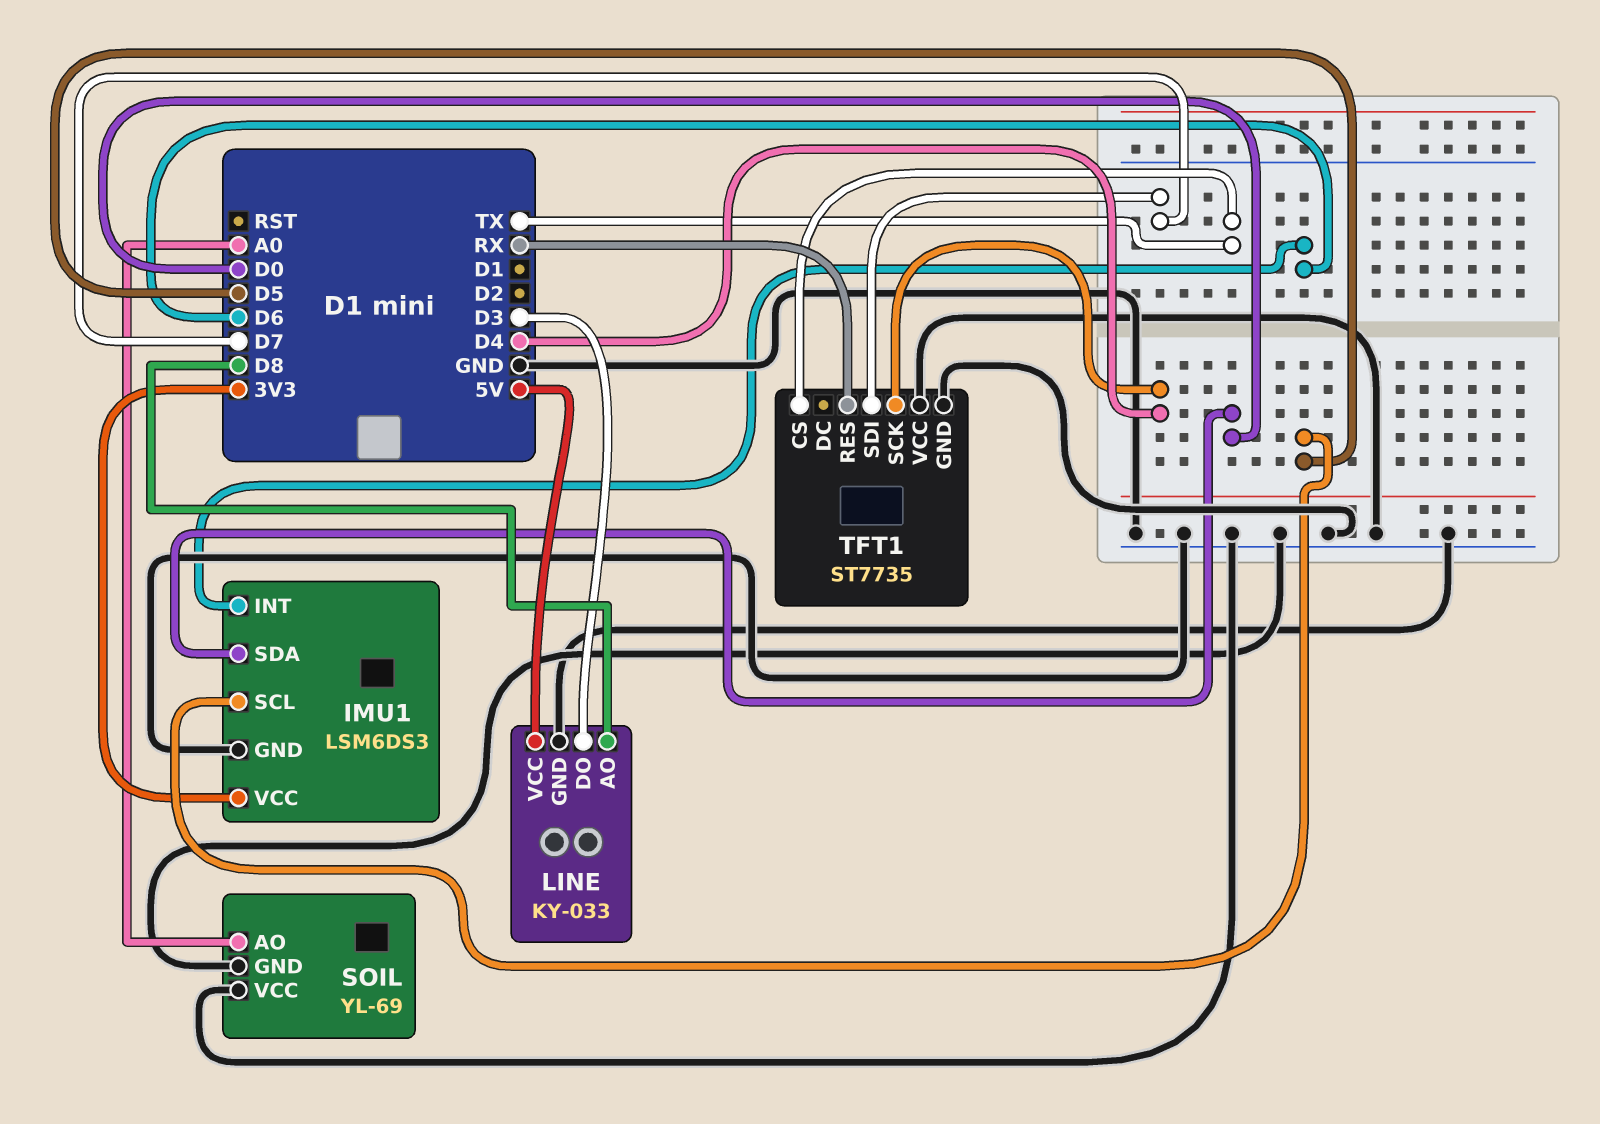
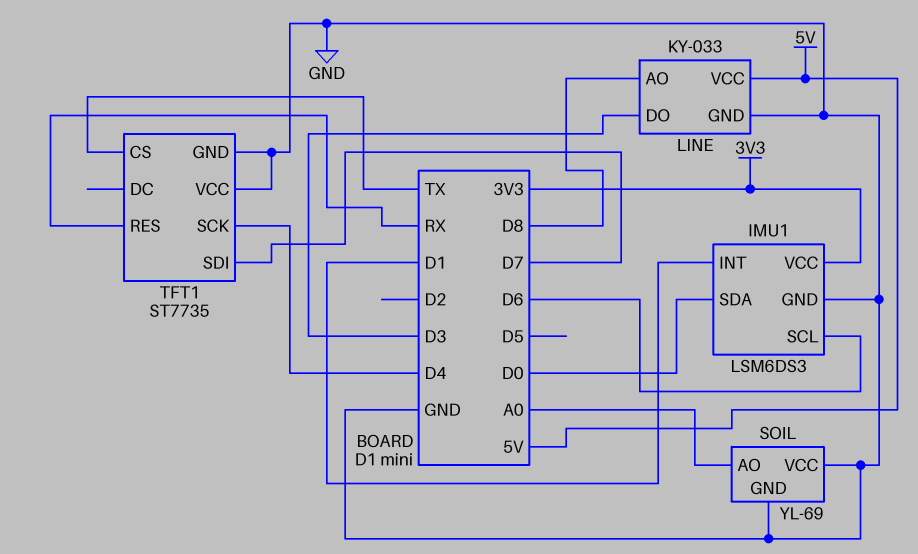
IMU1 pin INT: D6 -> D1
IMU1 pin SCL: D5 -> D6

